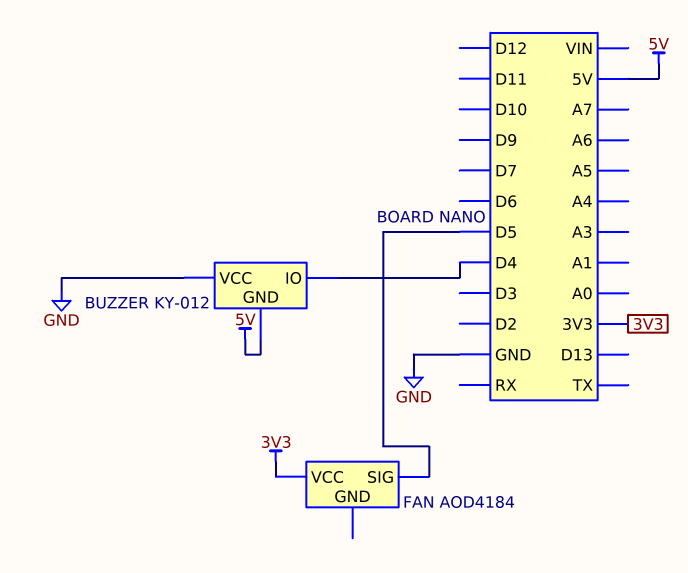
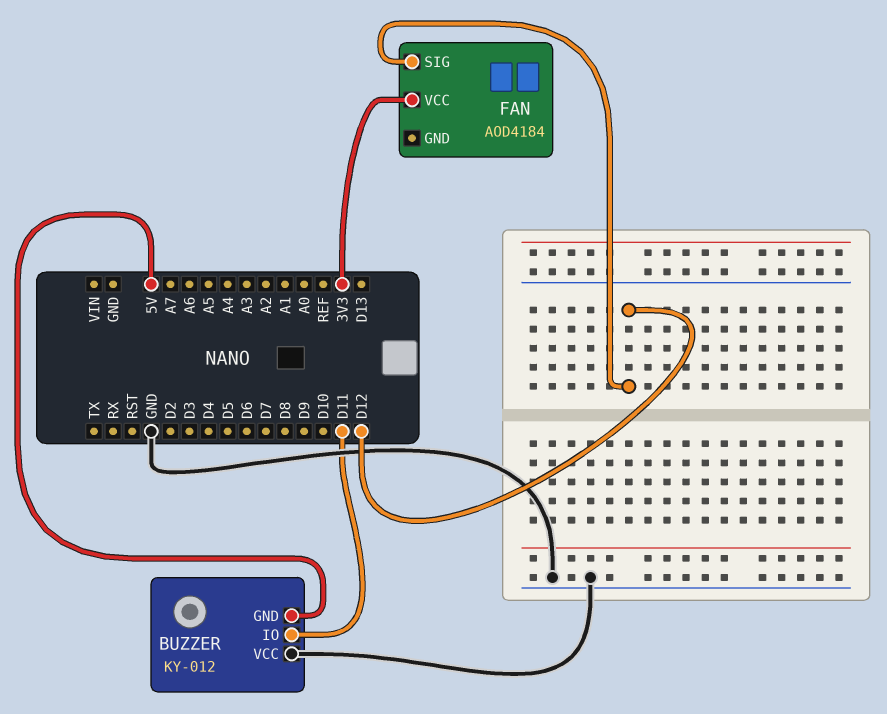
BUZZER pin IO: D4 -> D11
FAN pin SIG: D5 -> D12

